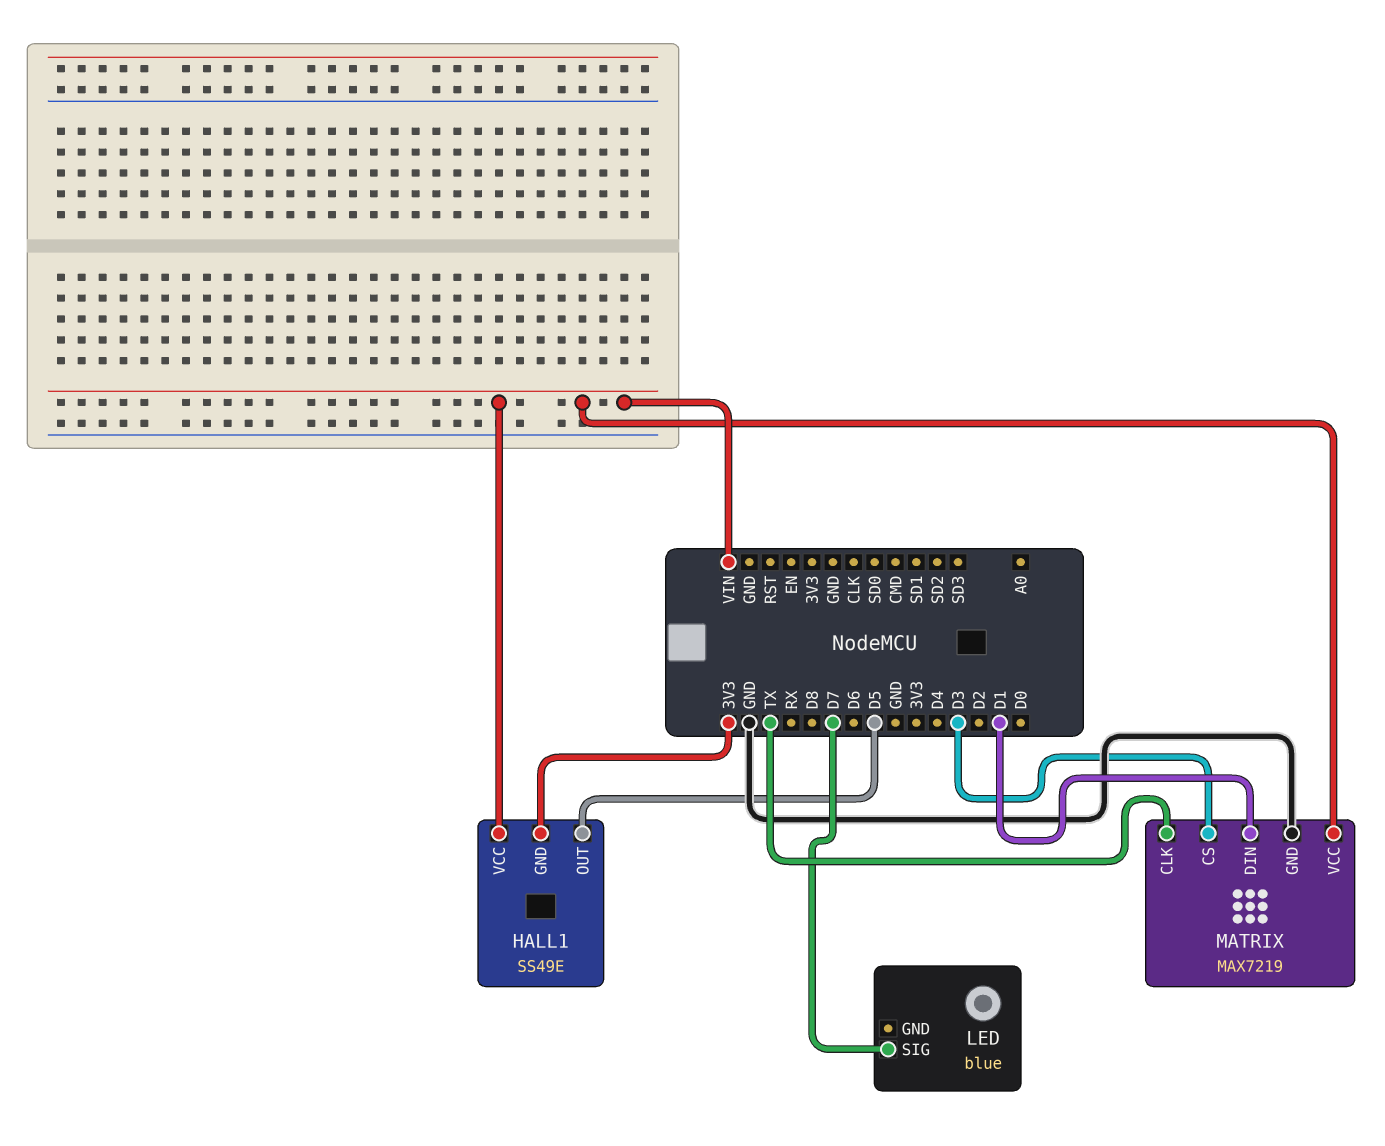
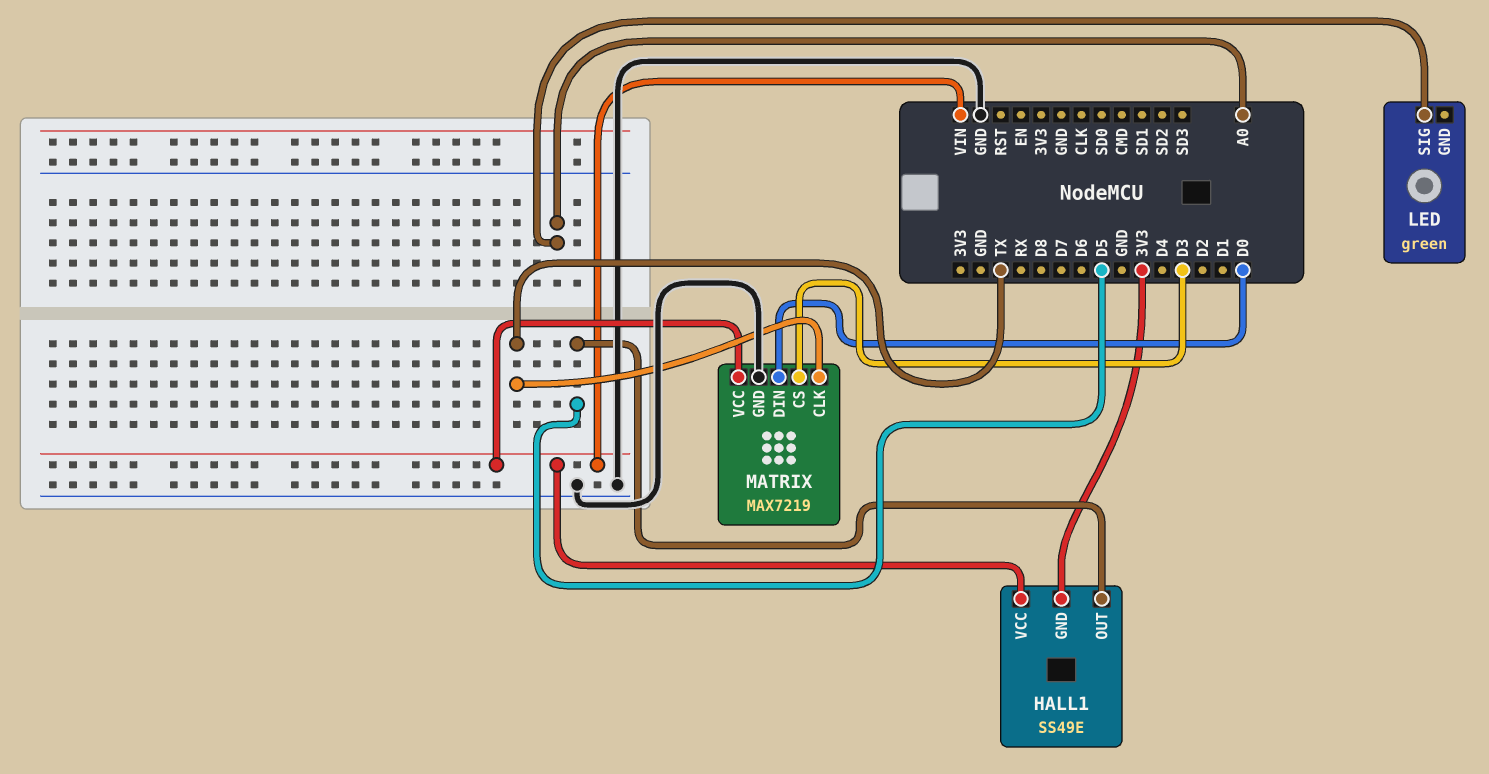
LED: blue -> green
LED pin SIG: D7 -> A0
MATRIX pin DIN: D1 -> D0

